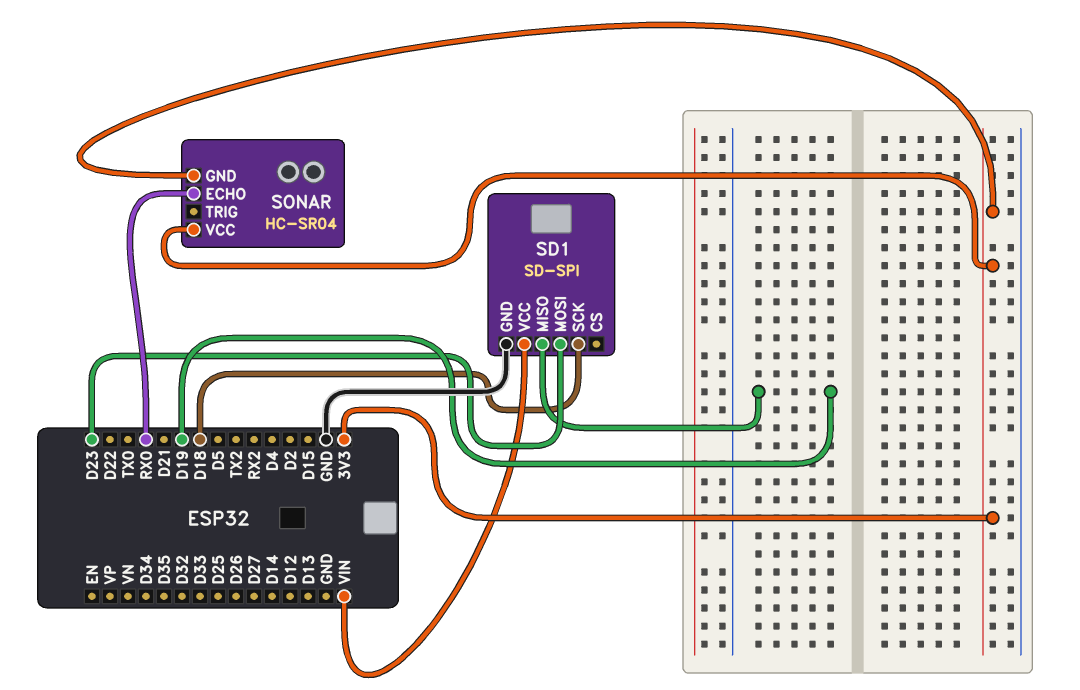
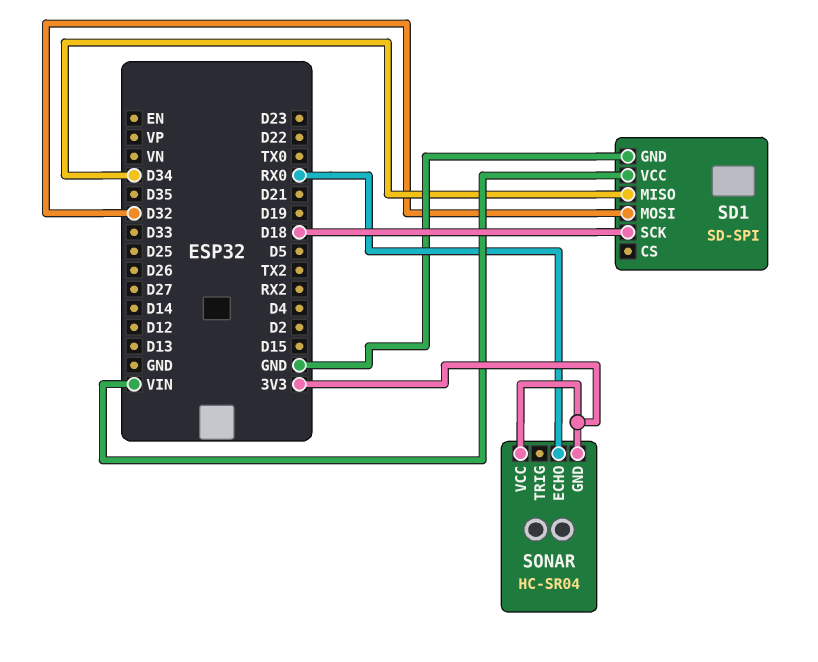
SD1 pin MISO: D19 -> D34
SD1 pin MOSI: D23 -> D32

